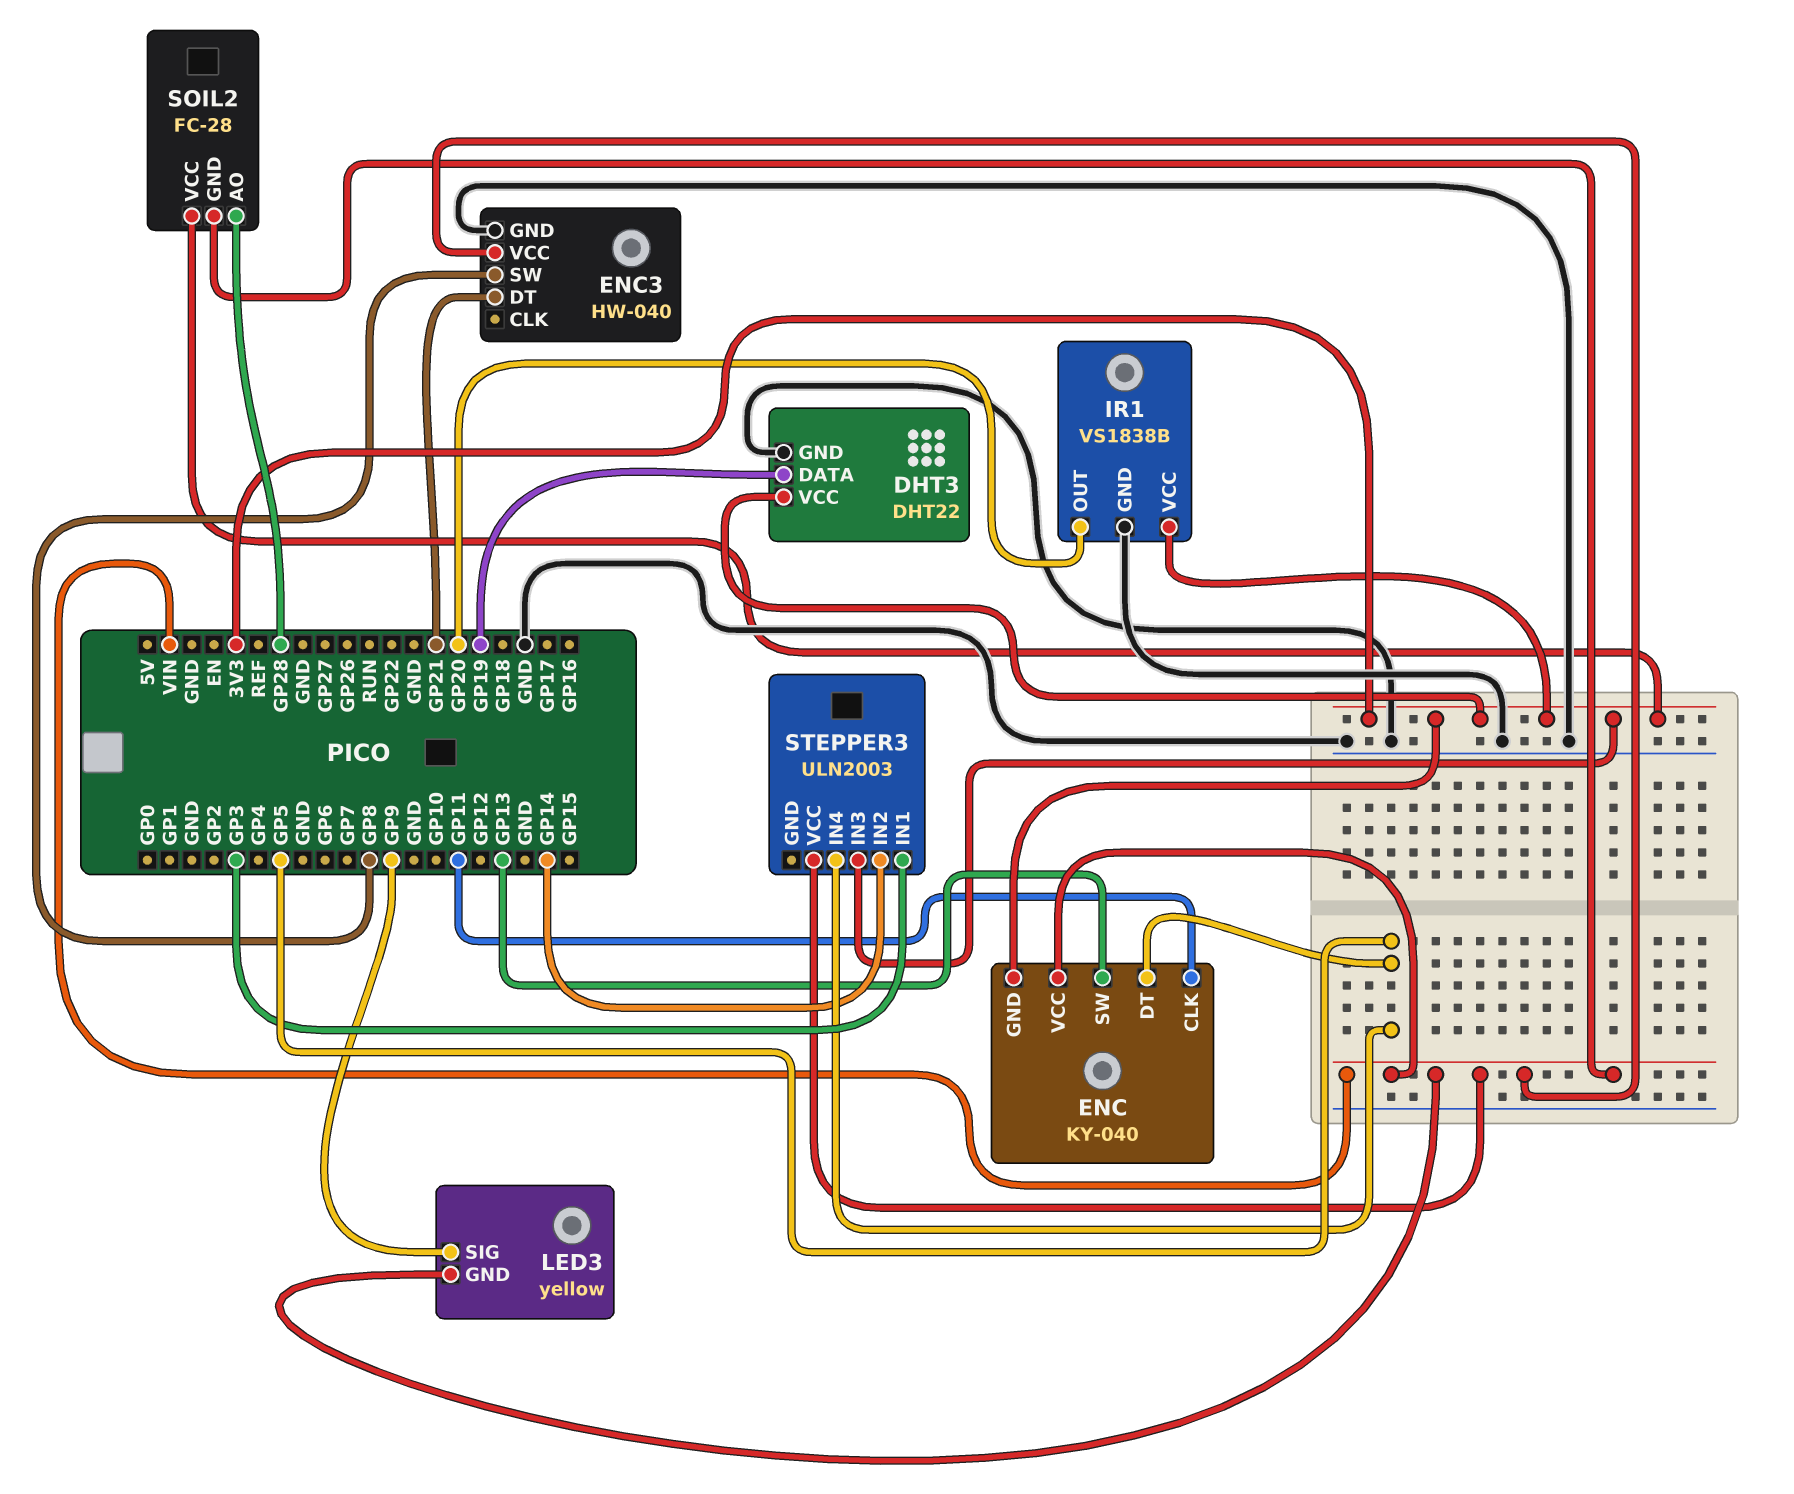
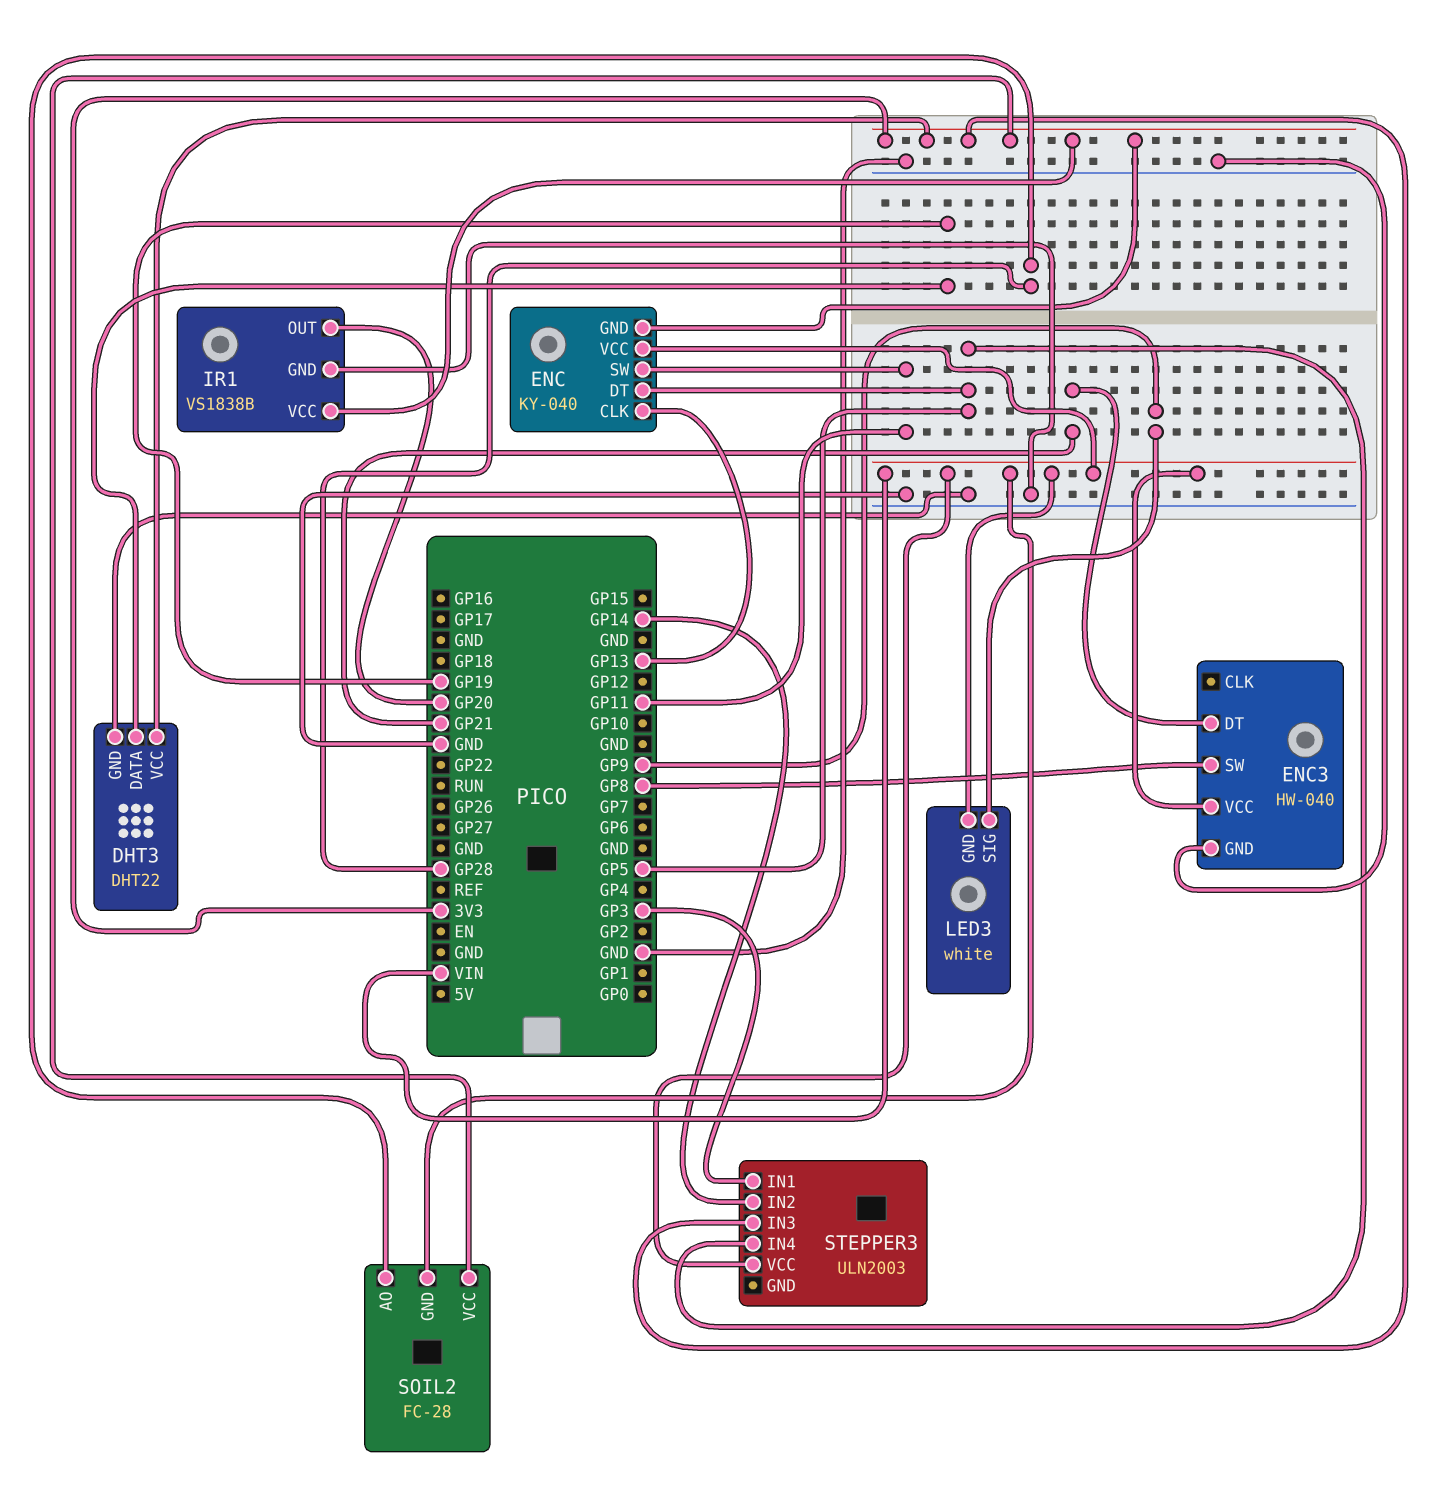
ENC pin CLK: GP11 -> GP13
ENC pin SW: GP13 -> GP11
LED3: yellow -> white

